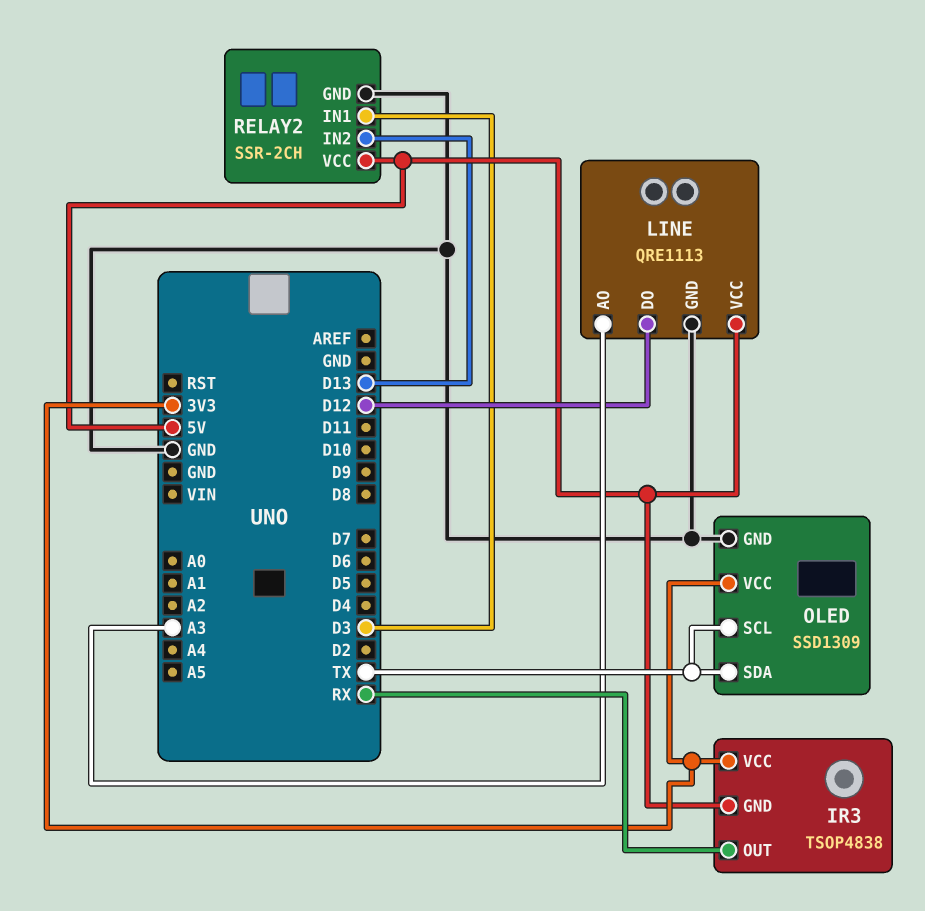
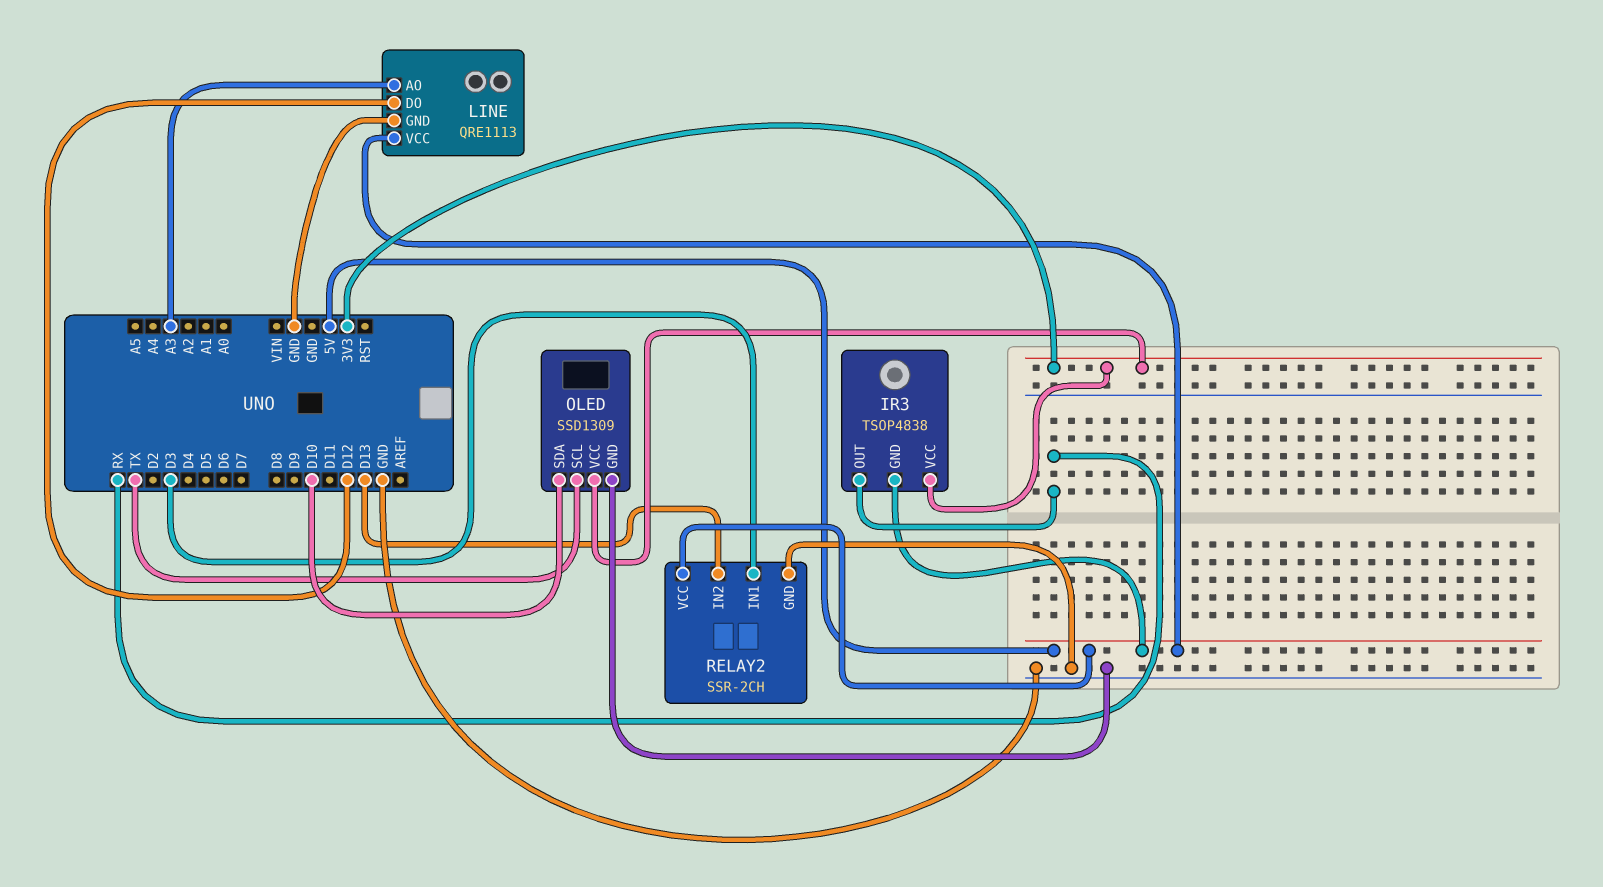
OLED pin SDA: TX -> D10

